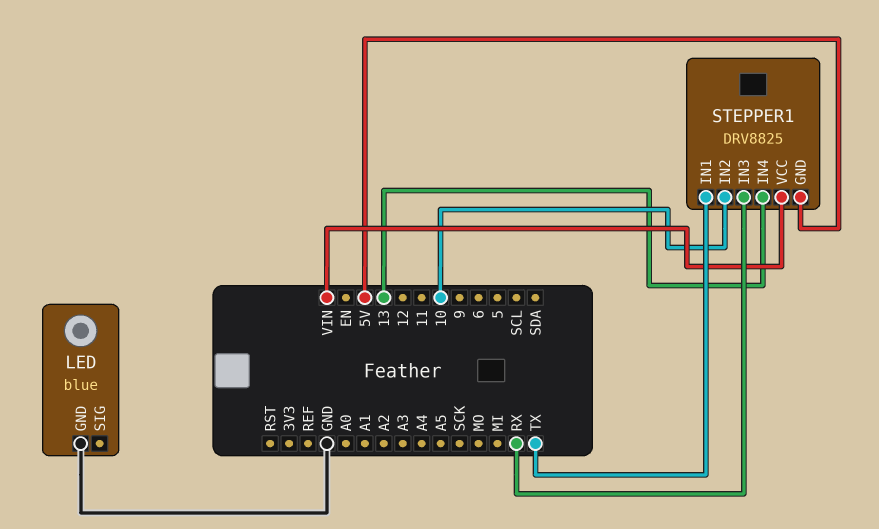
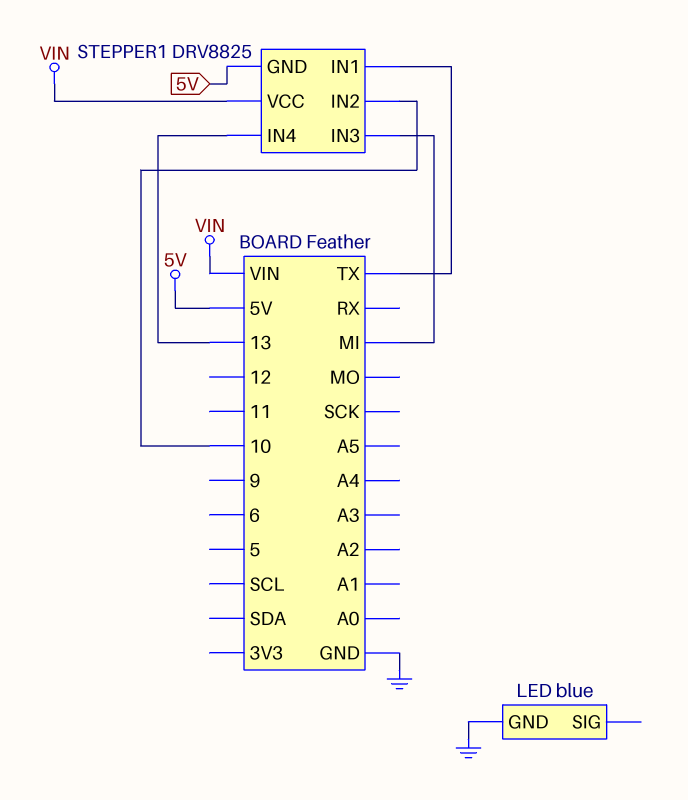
STEPPER1 pin IN3: RX -> MI

